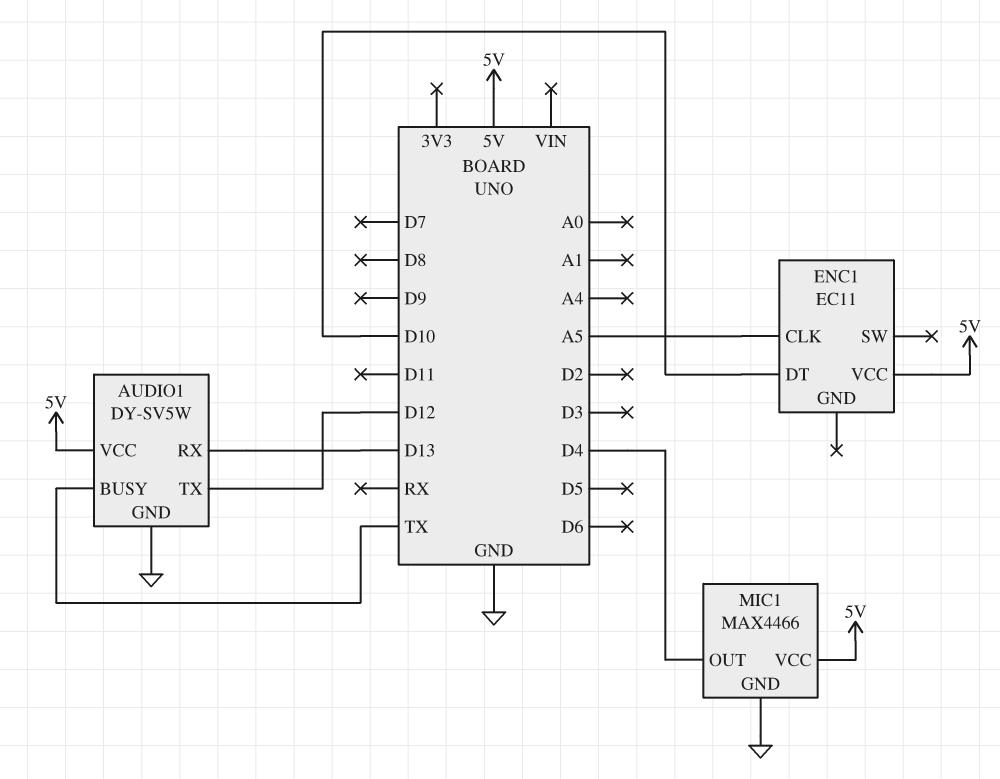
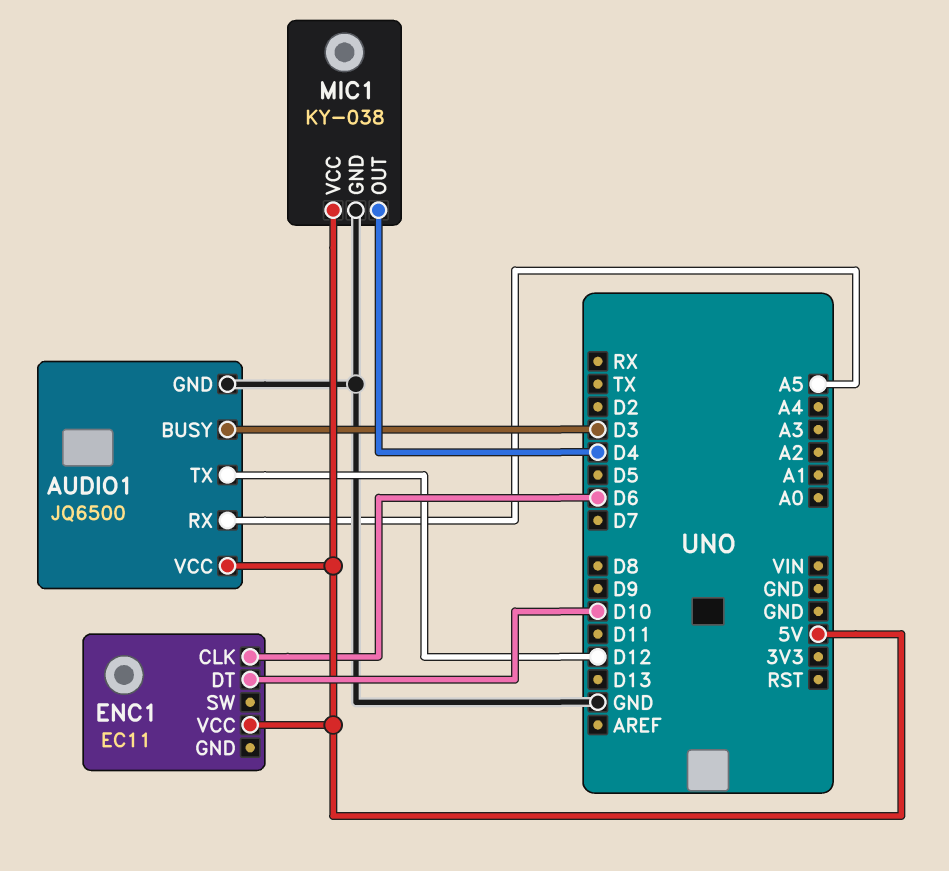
AUDIO1: DY-SV5W -> JQ6500
AUDIO1 pin BUSY: TX -> D3
AUDIO1 pin RX: D13 -> A5
ENC1 pin CLK: A5 -> D6
MIC1: MAX4466 -> KY-038

